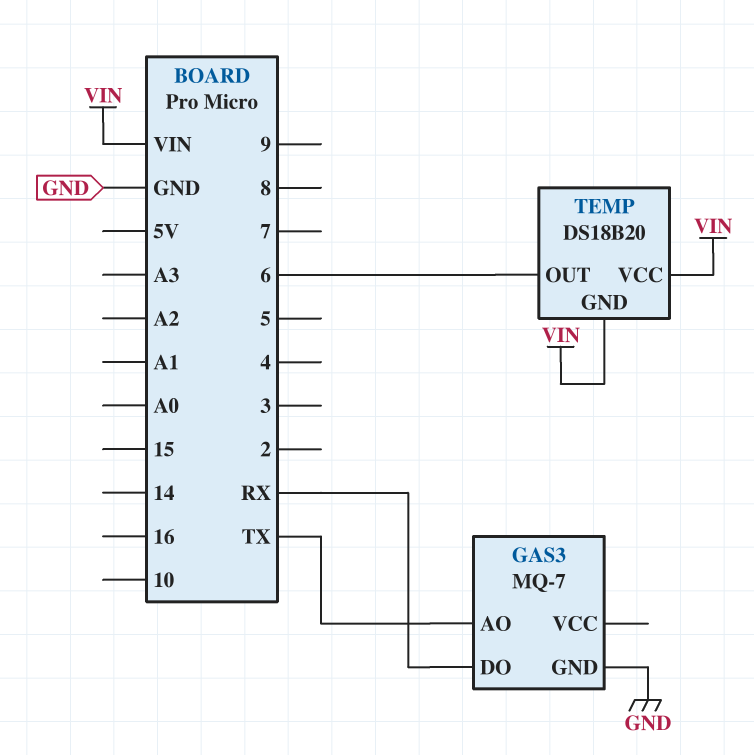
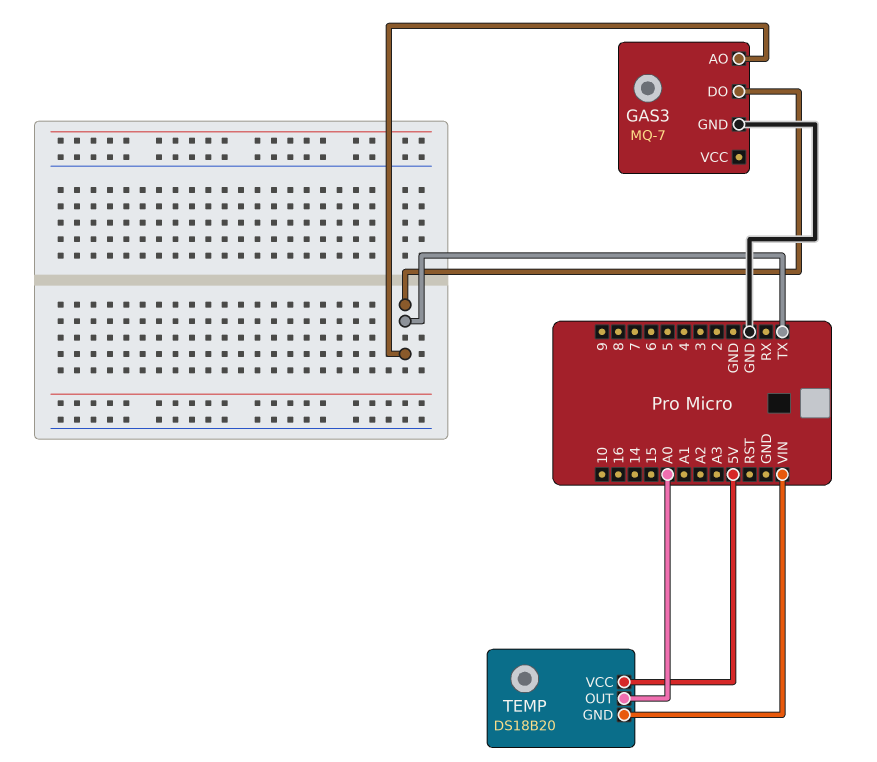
GAS3 pin DO: RX -> TX
TEMP pin OUT: 6 -> A0
TEMP pin VCC: VIN -> 5V

